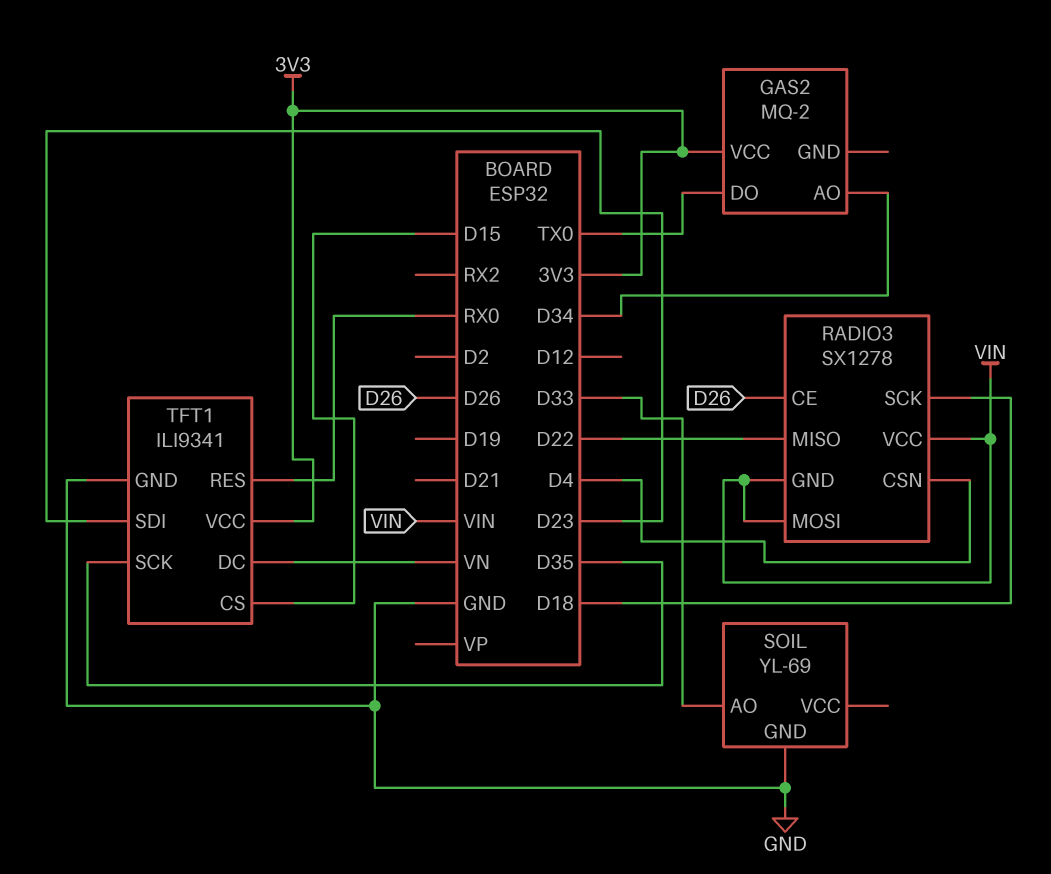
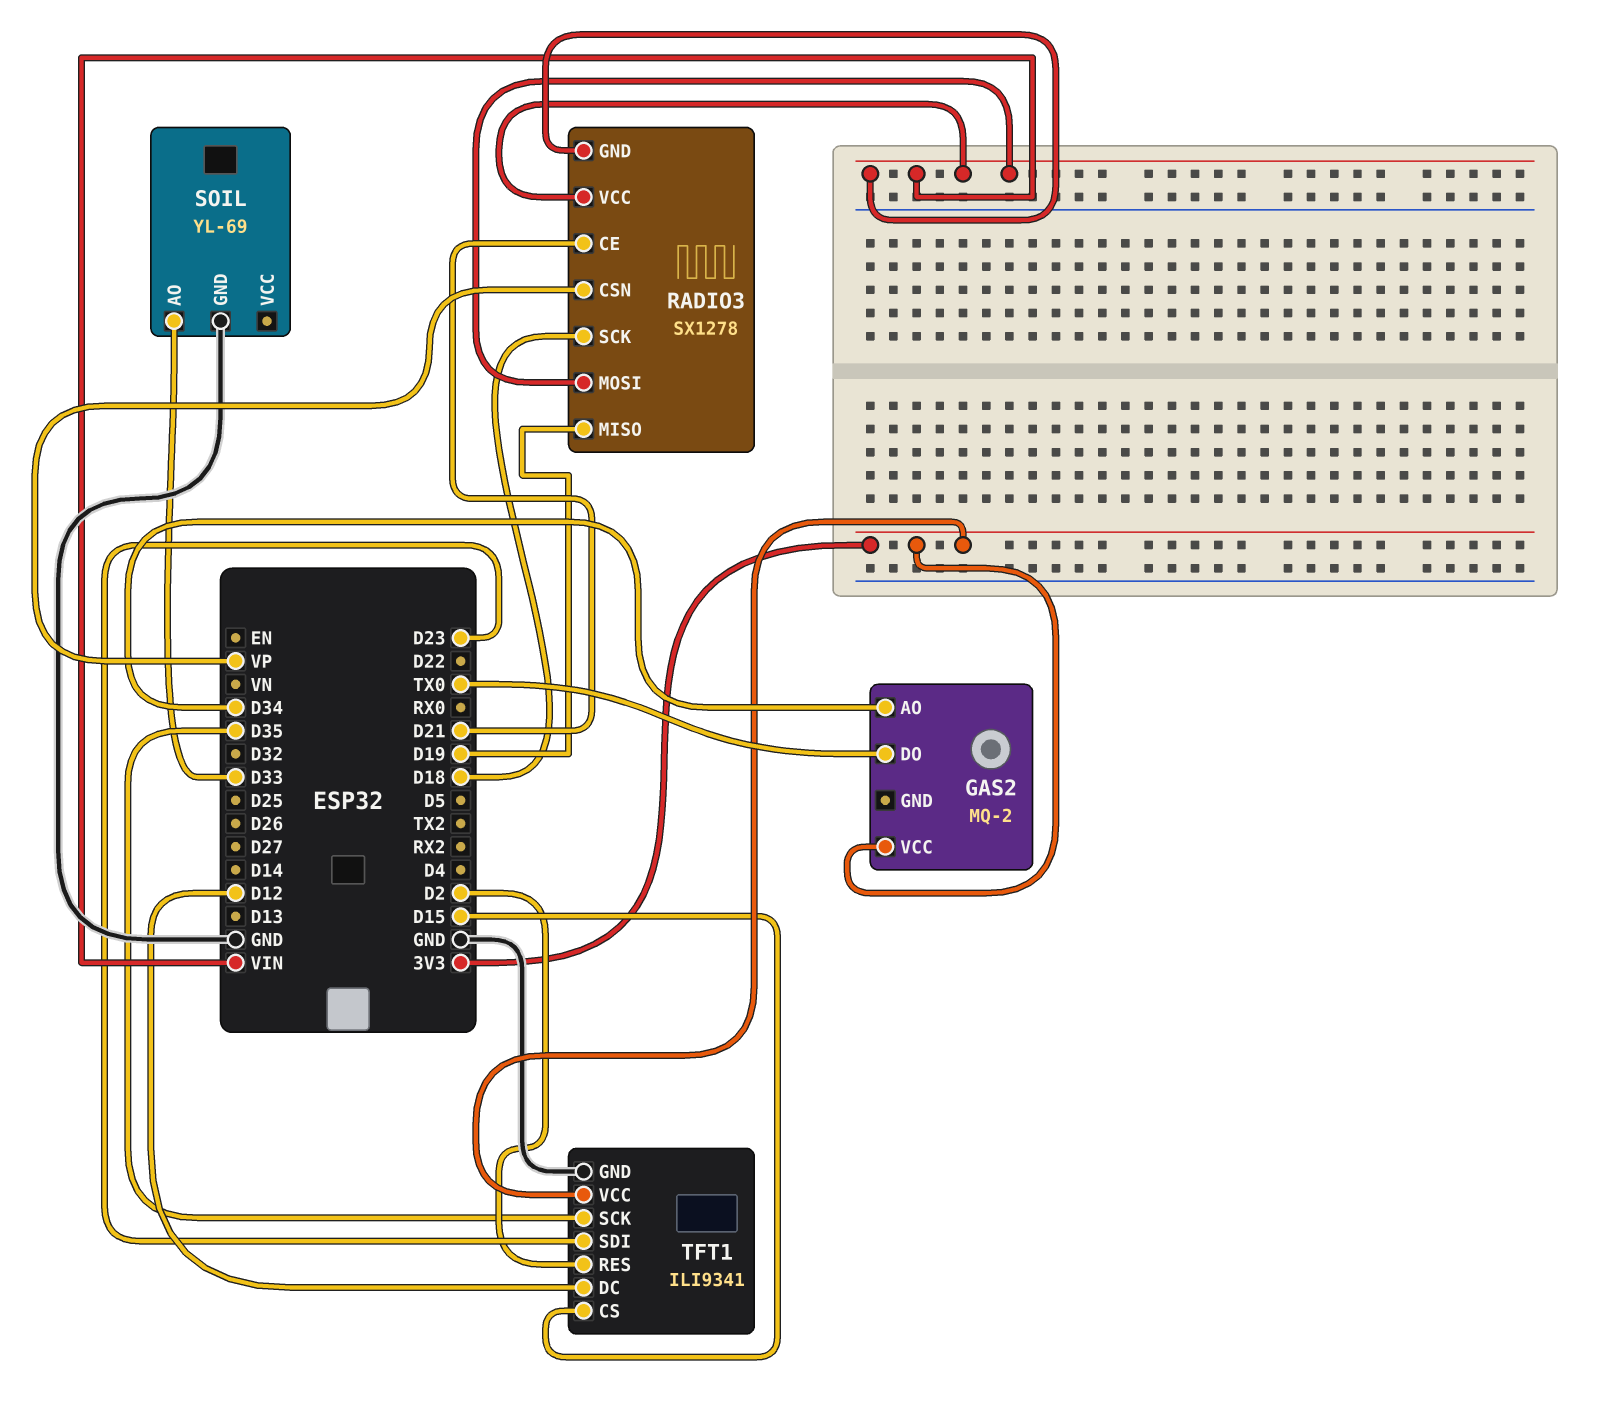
RADIO3 pin CE: D26 -> D21
RADIO3 pin CSN: D4 -> VP
RADIO3 pin MISO: D22 -> D19
TFT1 pin DC: VN -> D12
TFT1 pin RES: RX0 -> D2

